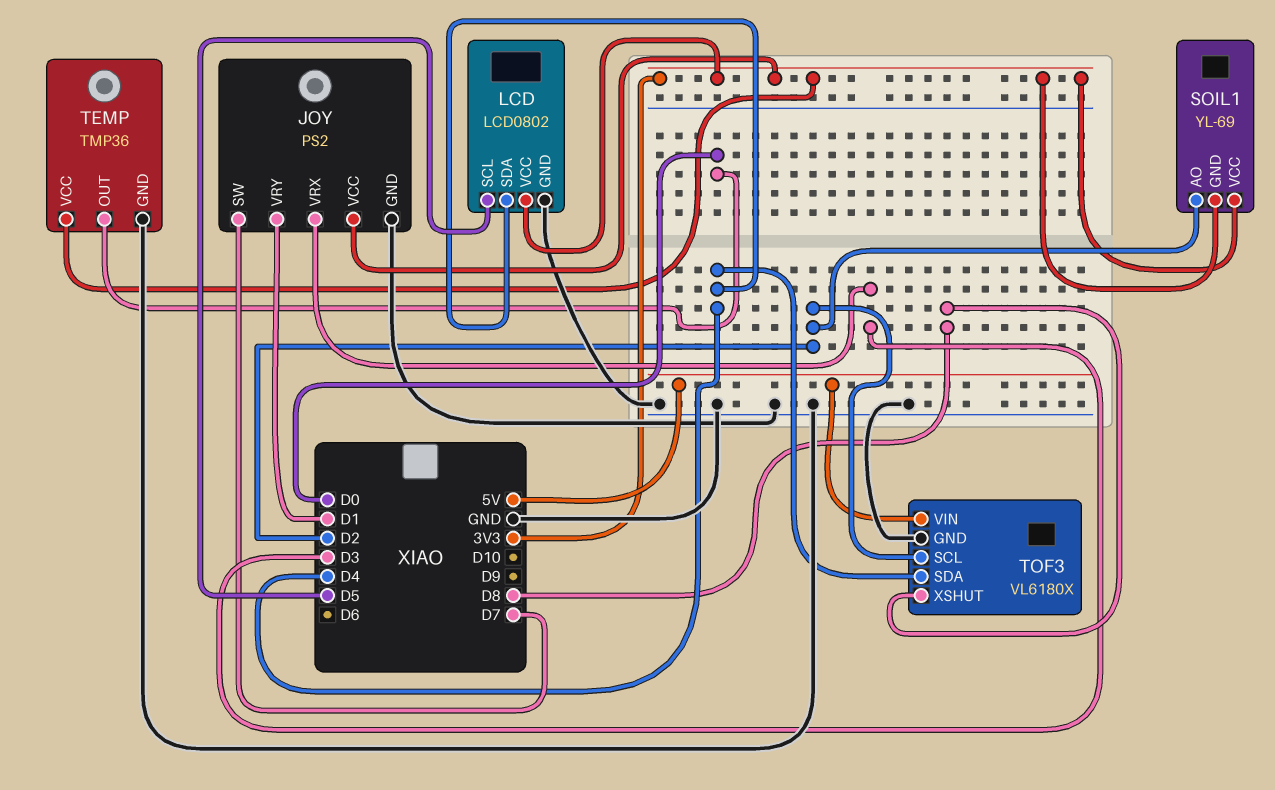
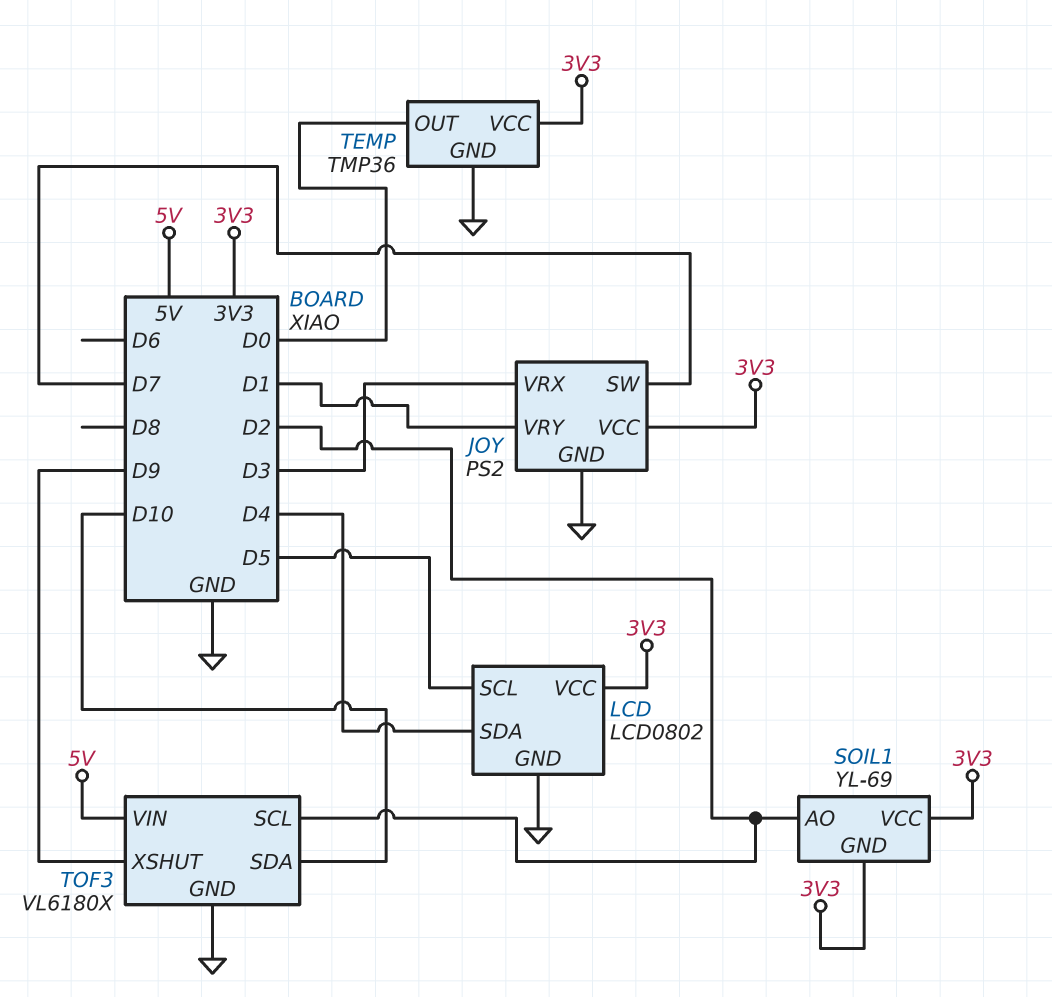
TOF3 pin SDA: D4 -> D10
TOF3 pin XSHUT: D8 -> D9

